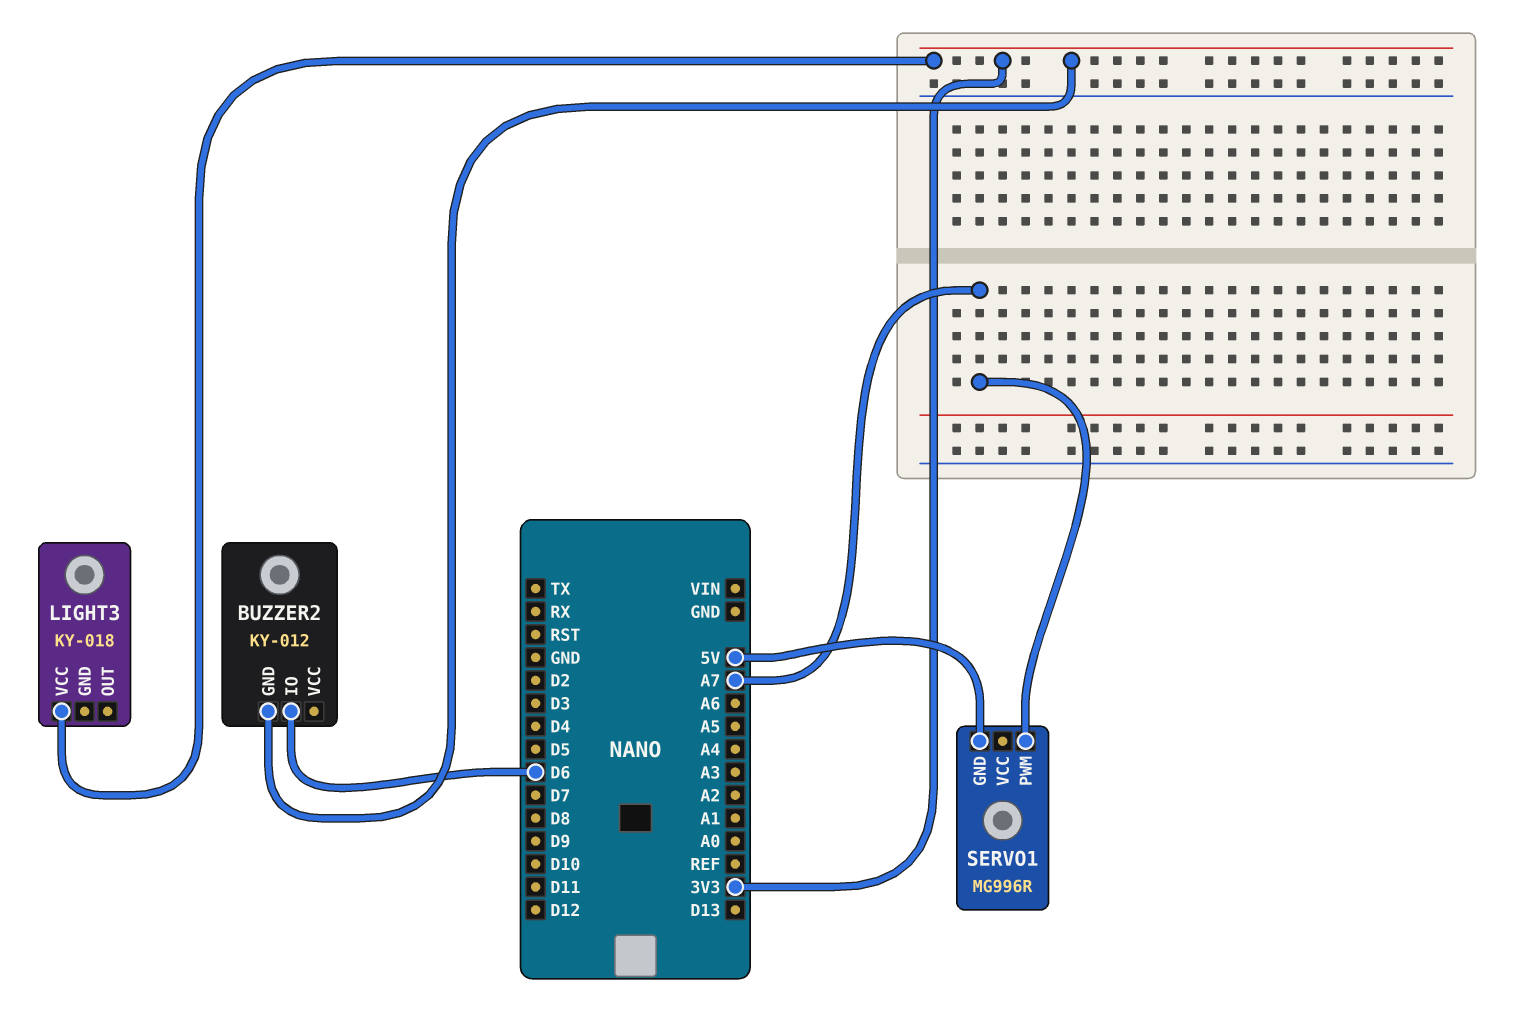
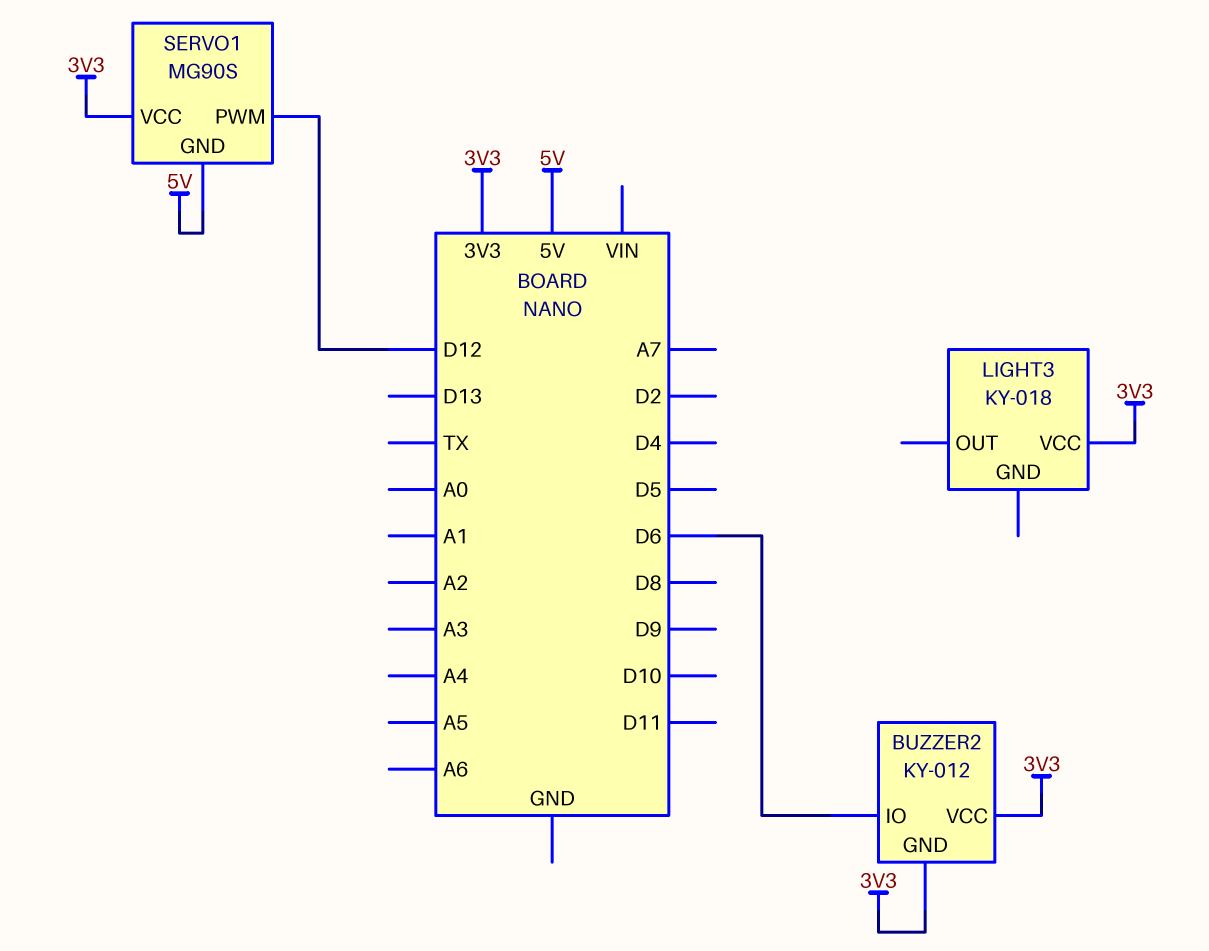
BUZZER2 pin VCC: none -> 3V3
SERVO1: MG996R -> MG90S
SERVO1 pin PWM: A7 -> D12
SERVO1 pin VCC: none -> 3V3

